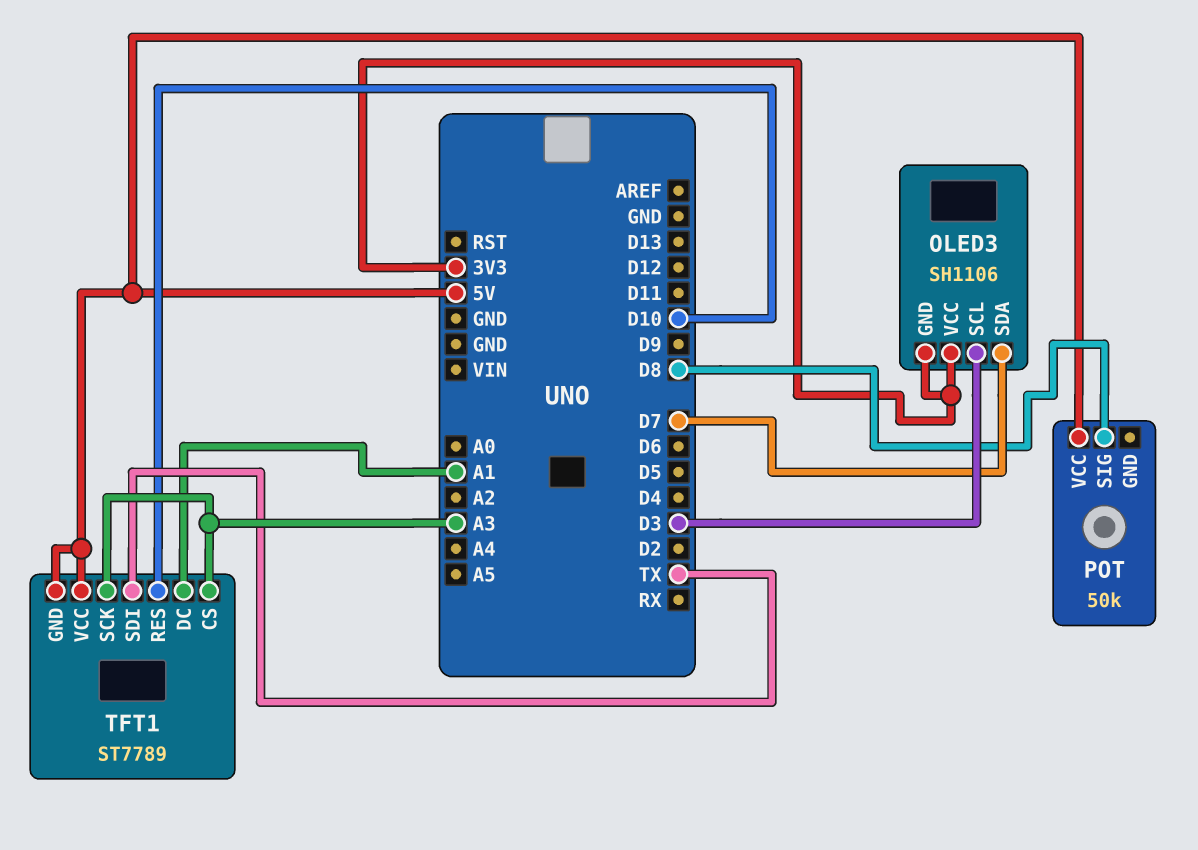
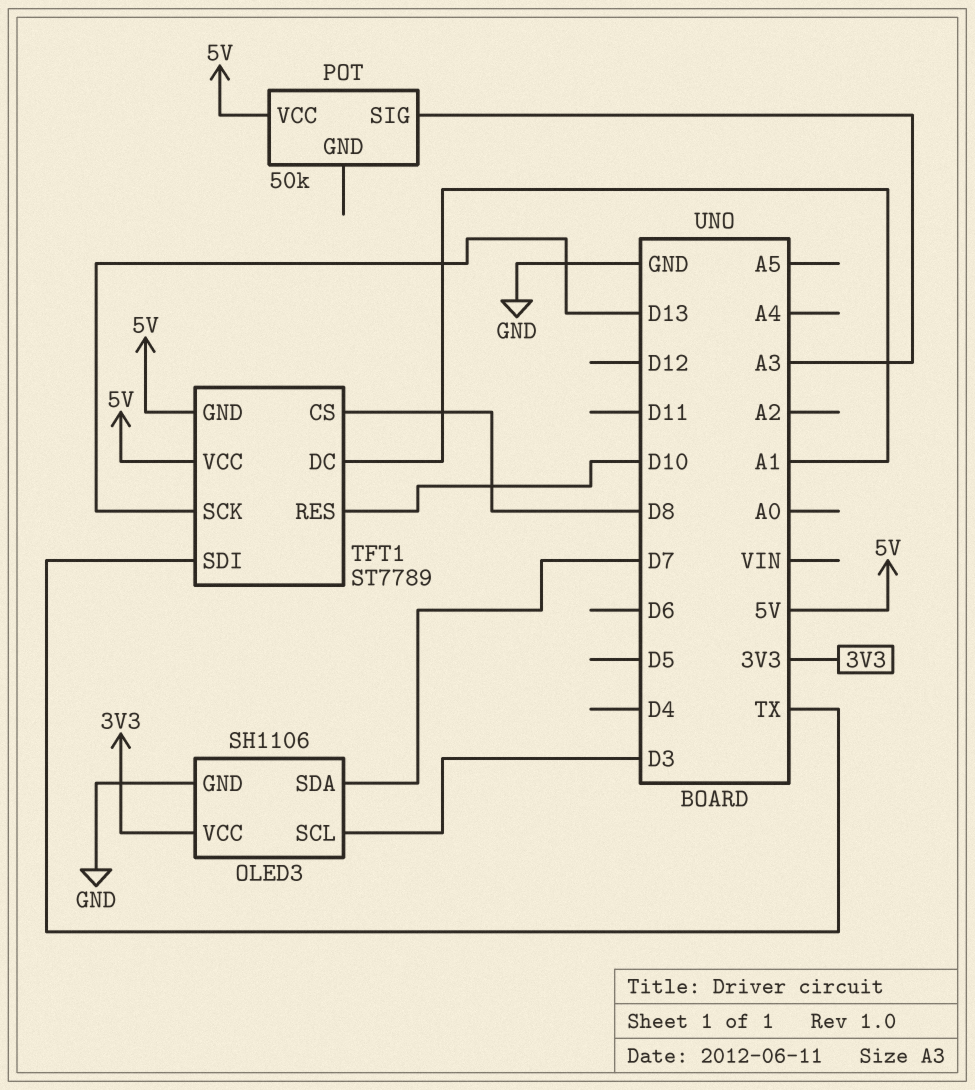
OLED3 pin GND: 3V3 -> GND
POT pin SIG: D8 -> A3
TFT1 pin CS: A3 -> D8
TFT1 pin SCK: A3 -> D13

